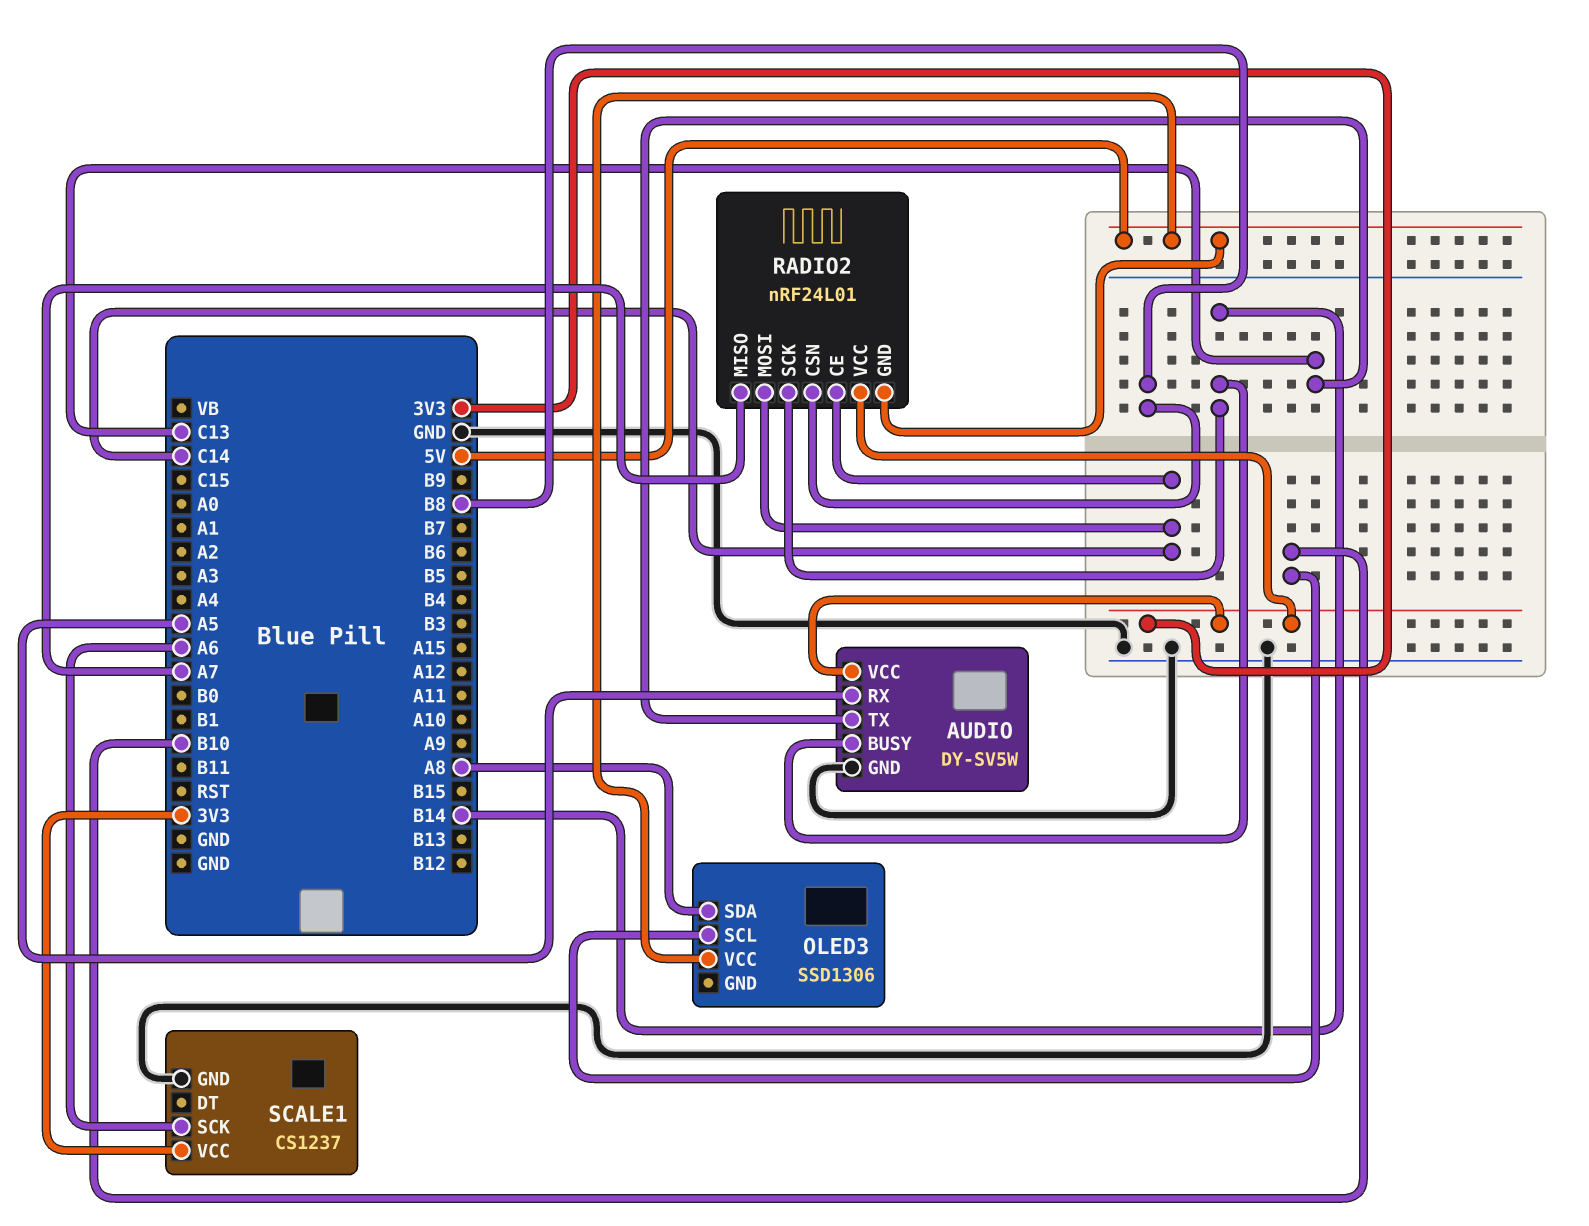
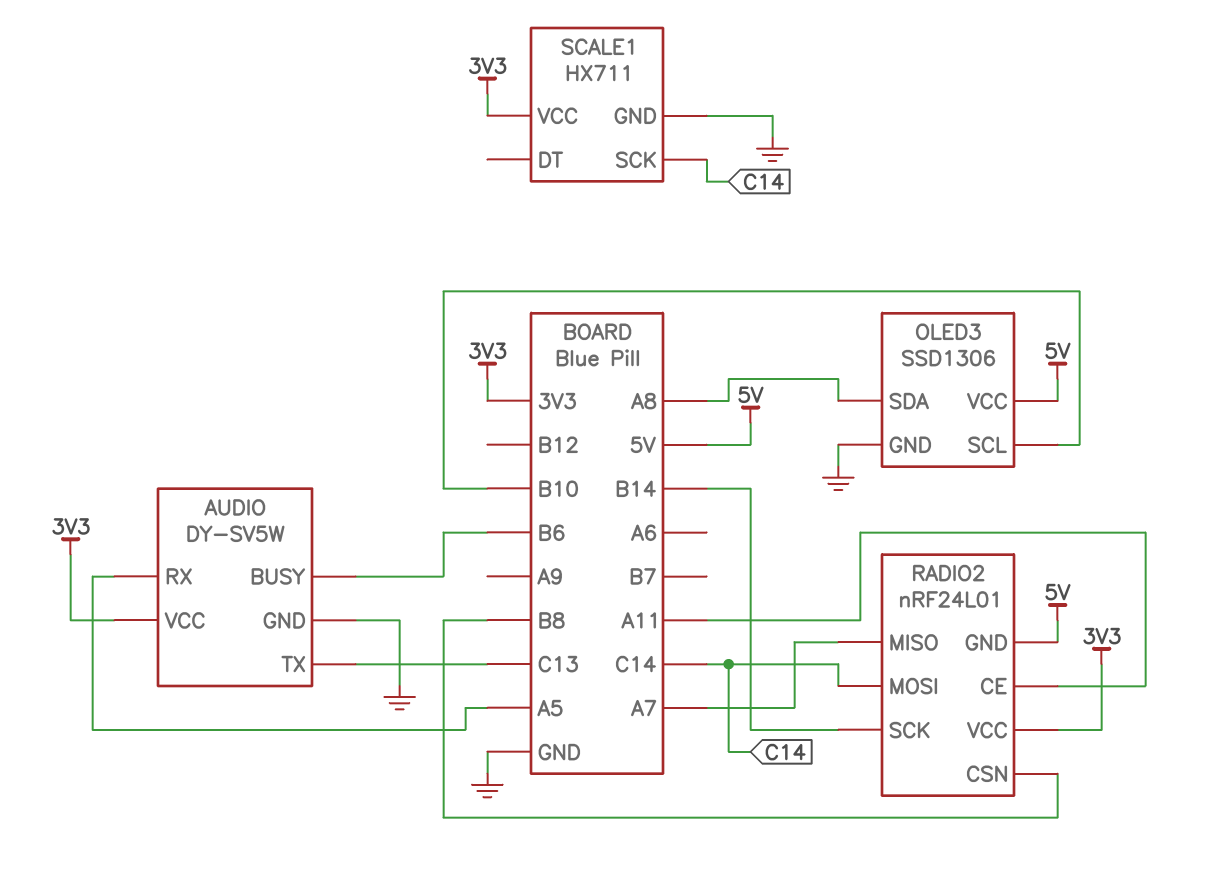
AUDIO pin BUSY: B14 -> B6
OLED3 pin GND: none -> GND
RADIO2 pin CE: C14 -> A11
SCALE1: CS1237 -> HX711
SCALE1 pin SCK: A6 -> C14

